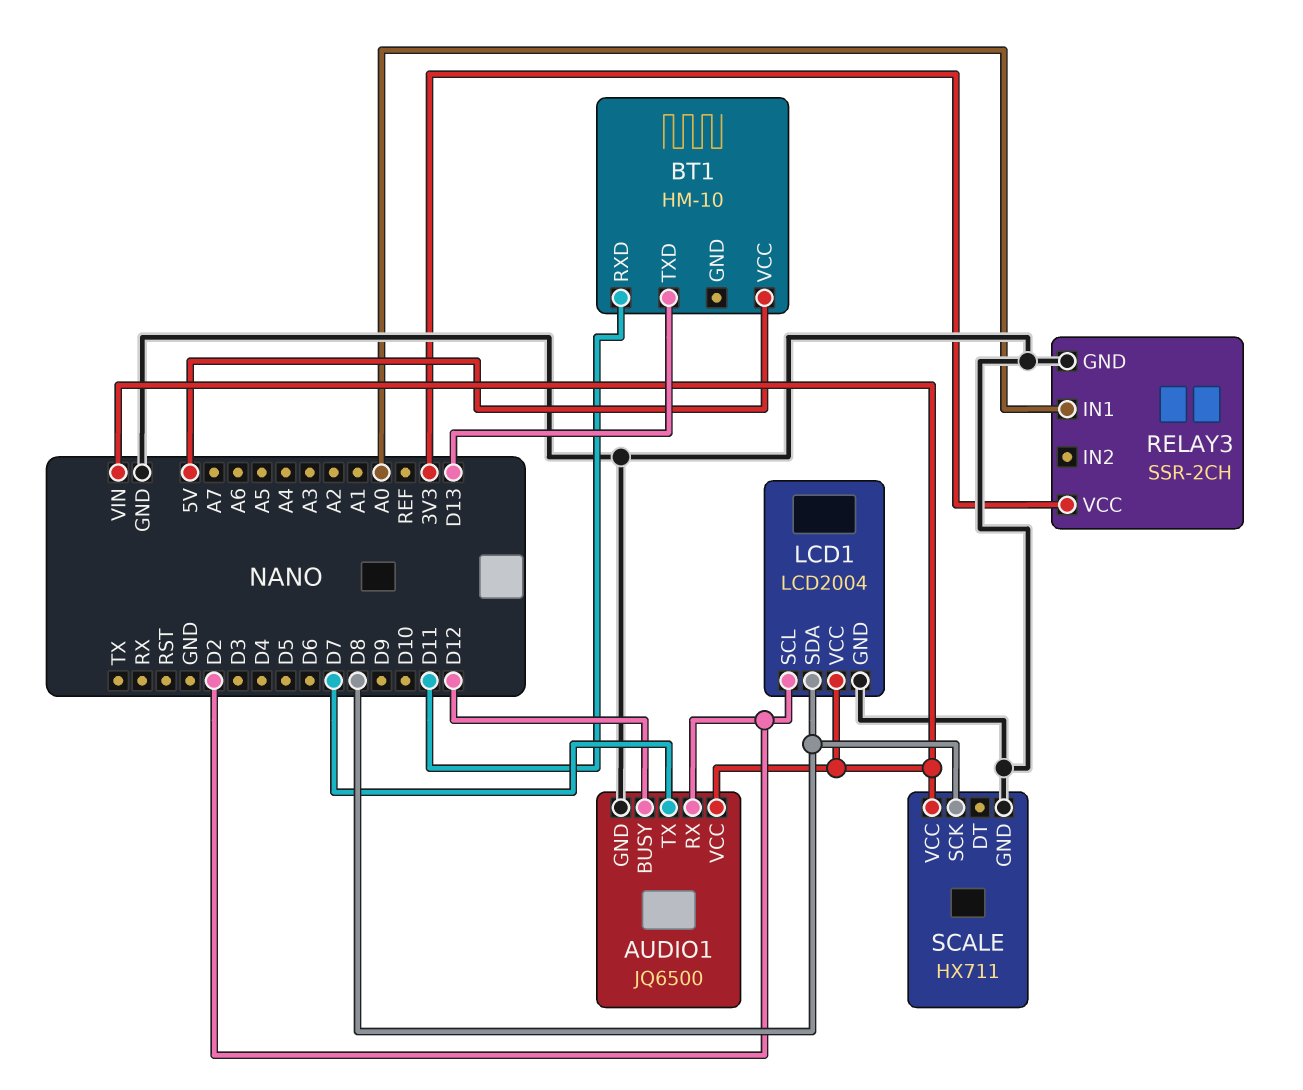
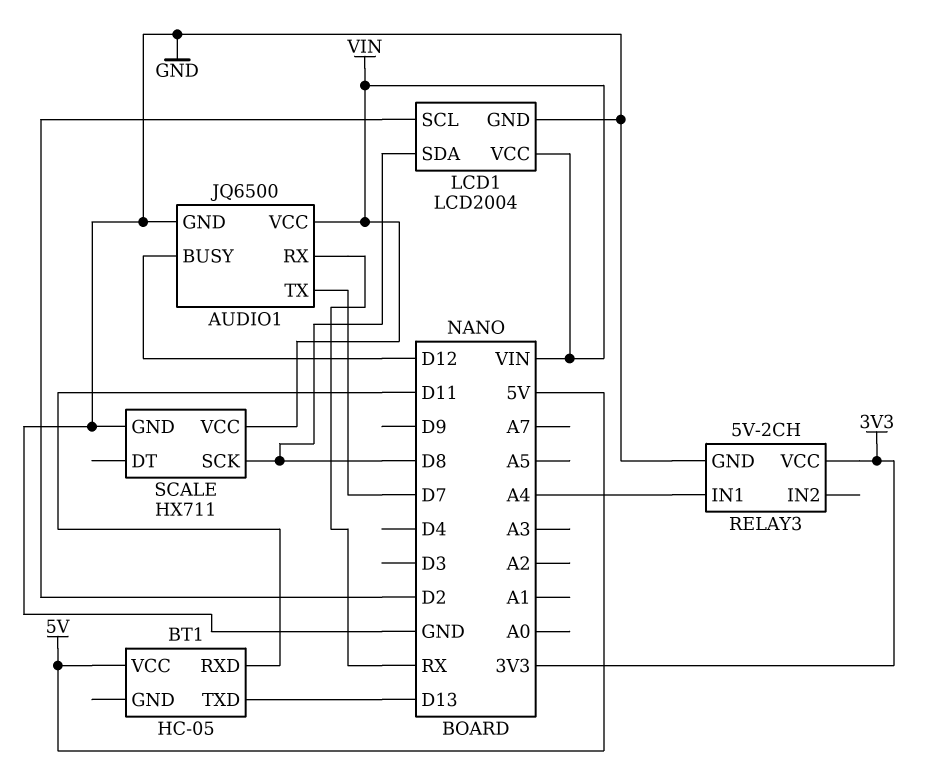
AUDIO1 pin RX: D2 -> RX
BT1: HM-10 -> HC-05
RELAY3: SSR-2CH -> 5V-2CH
RELAY3 pin IN1: A0 -> A4

